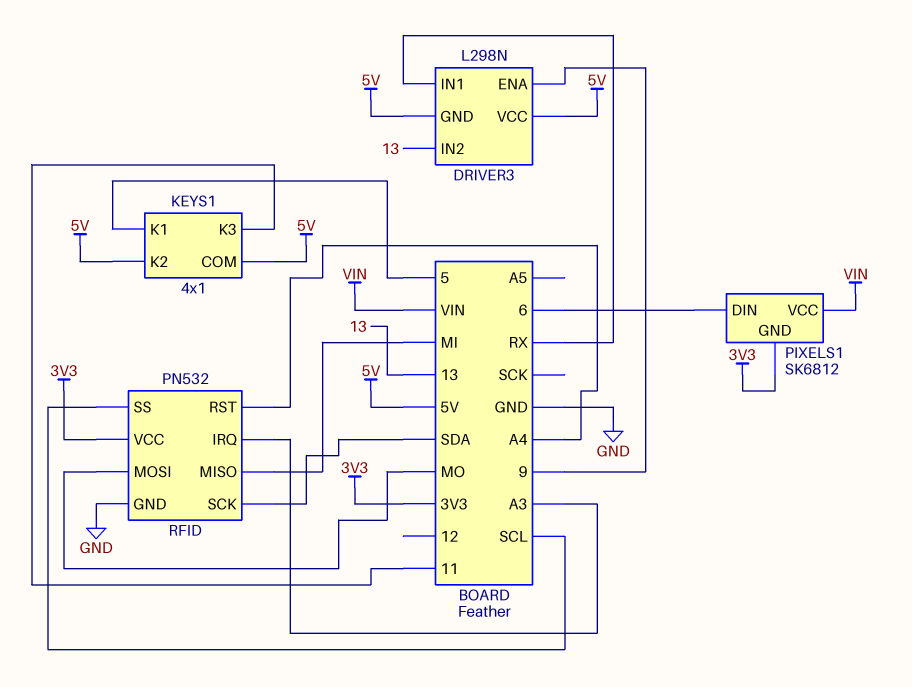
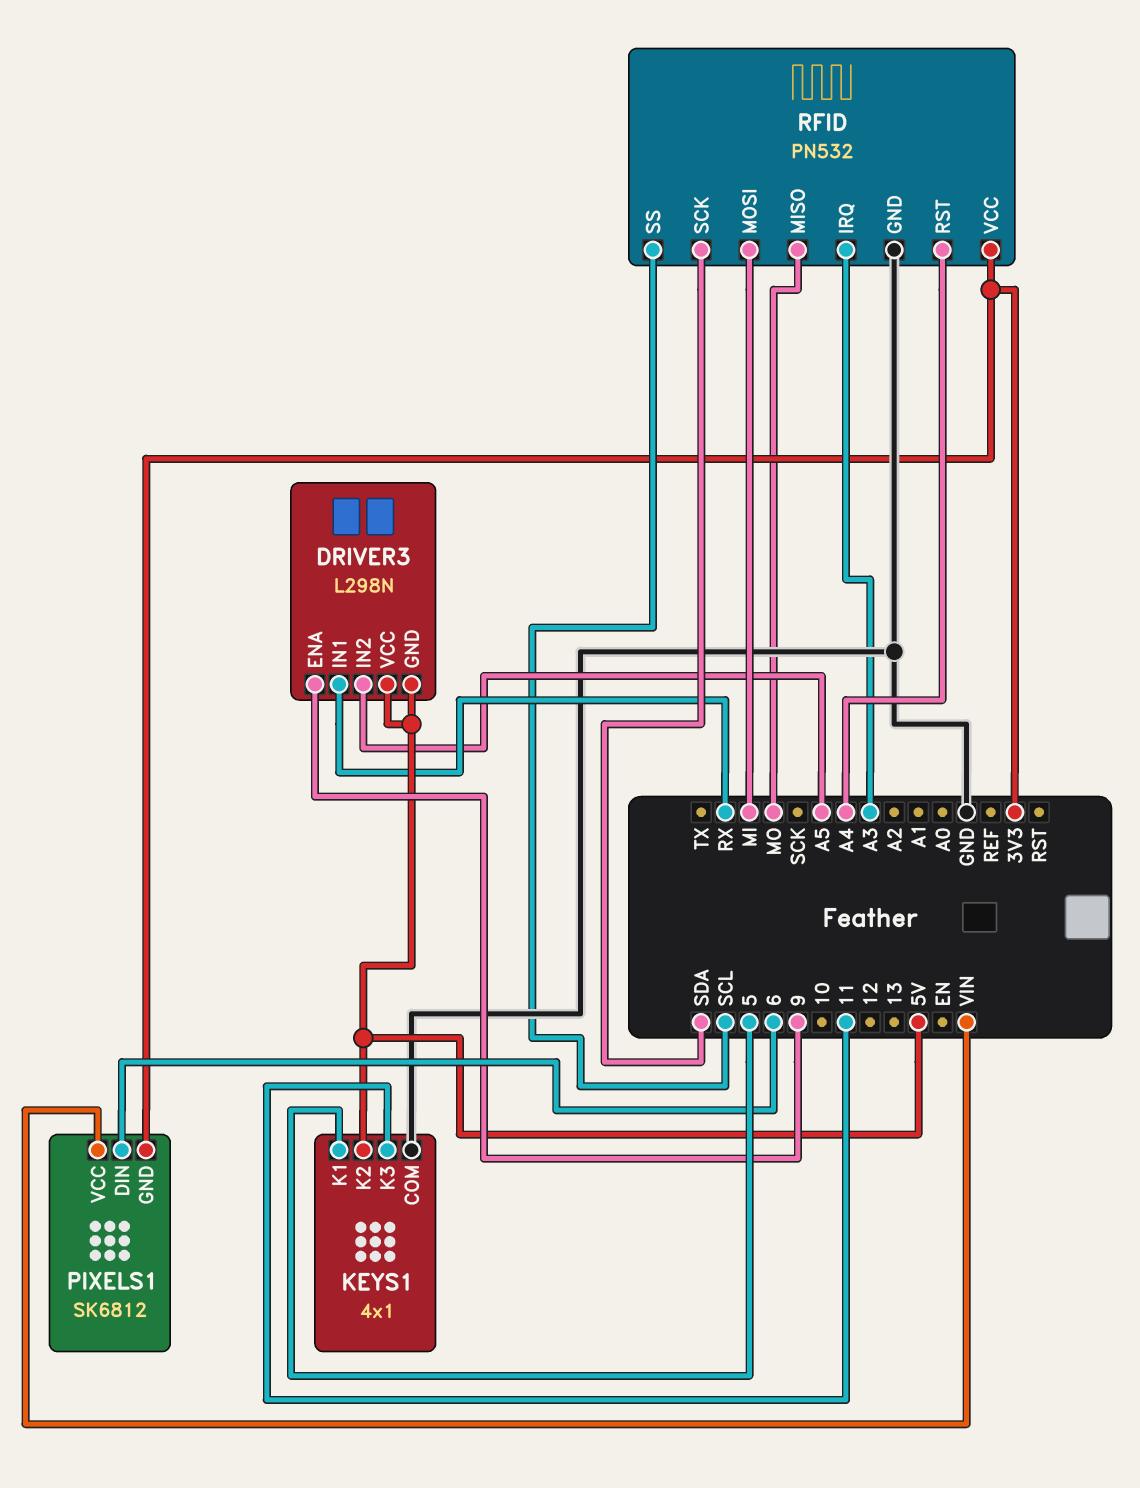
DRIVER3 pin IN2: 13 -> A5
KEYS1 pin COM: 5V -> GND
RFID pin MISO: MI -> MO
RFID pin MOSI: MO -> MI

